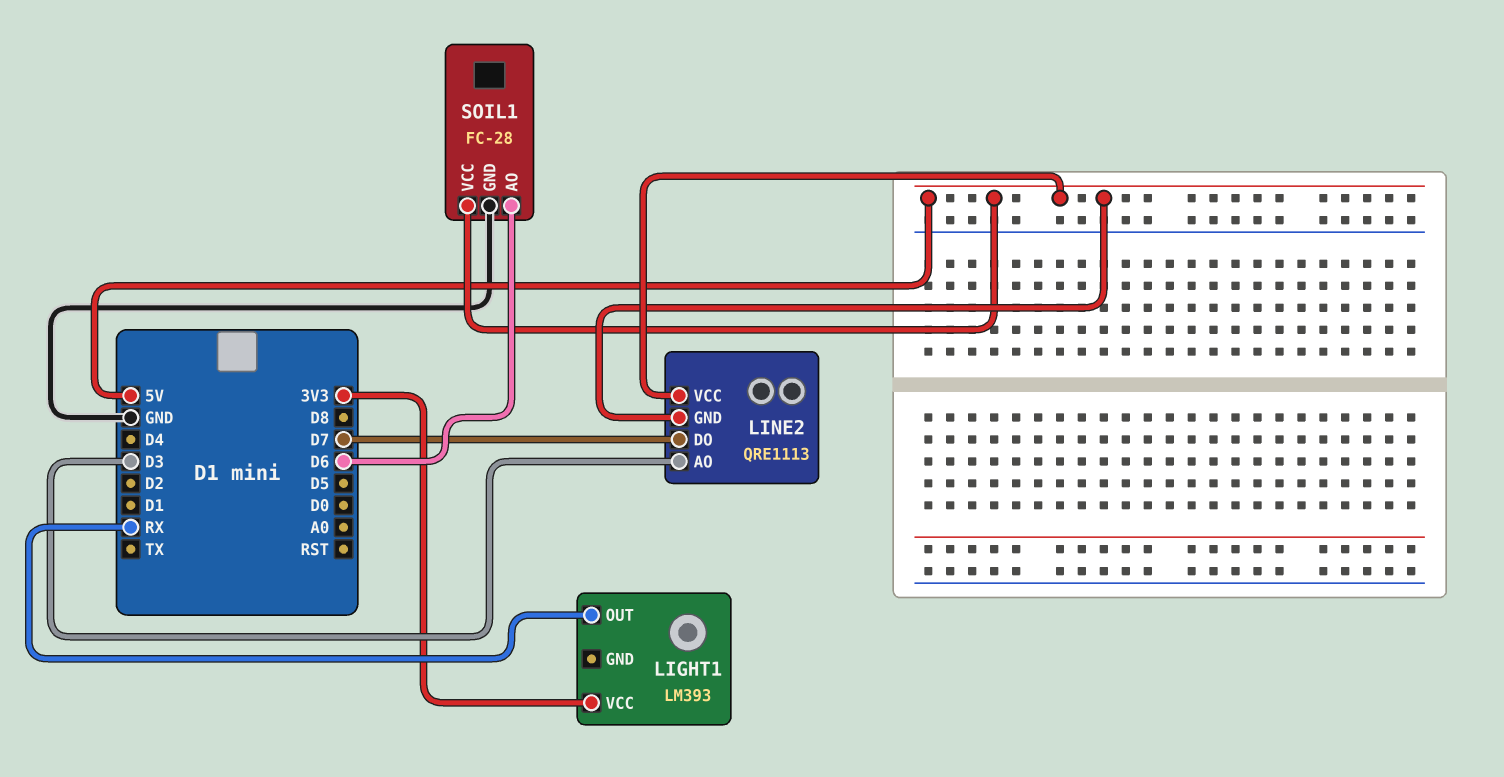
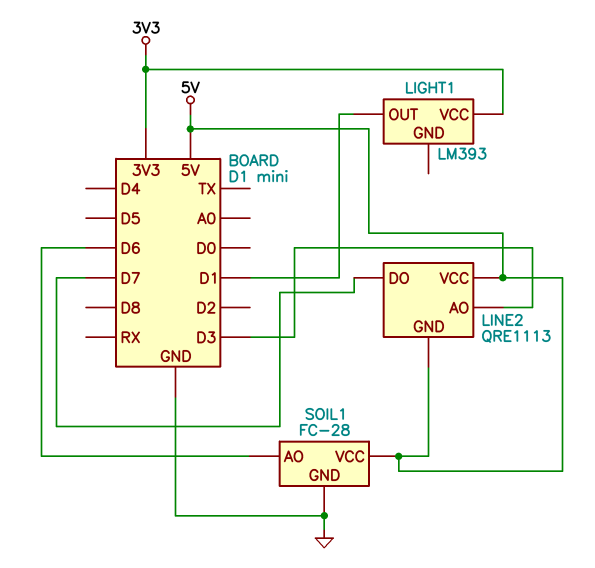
LIGHT1 pin OUT: RX -> D1

